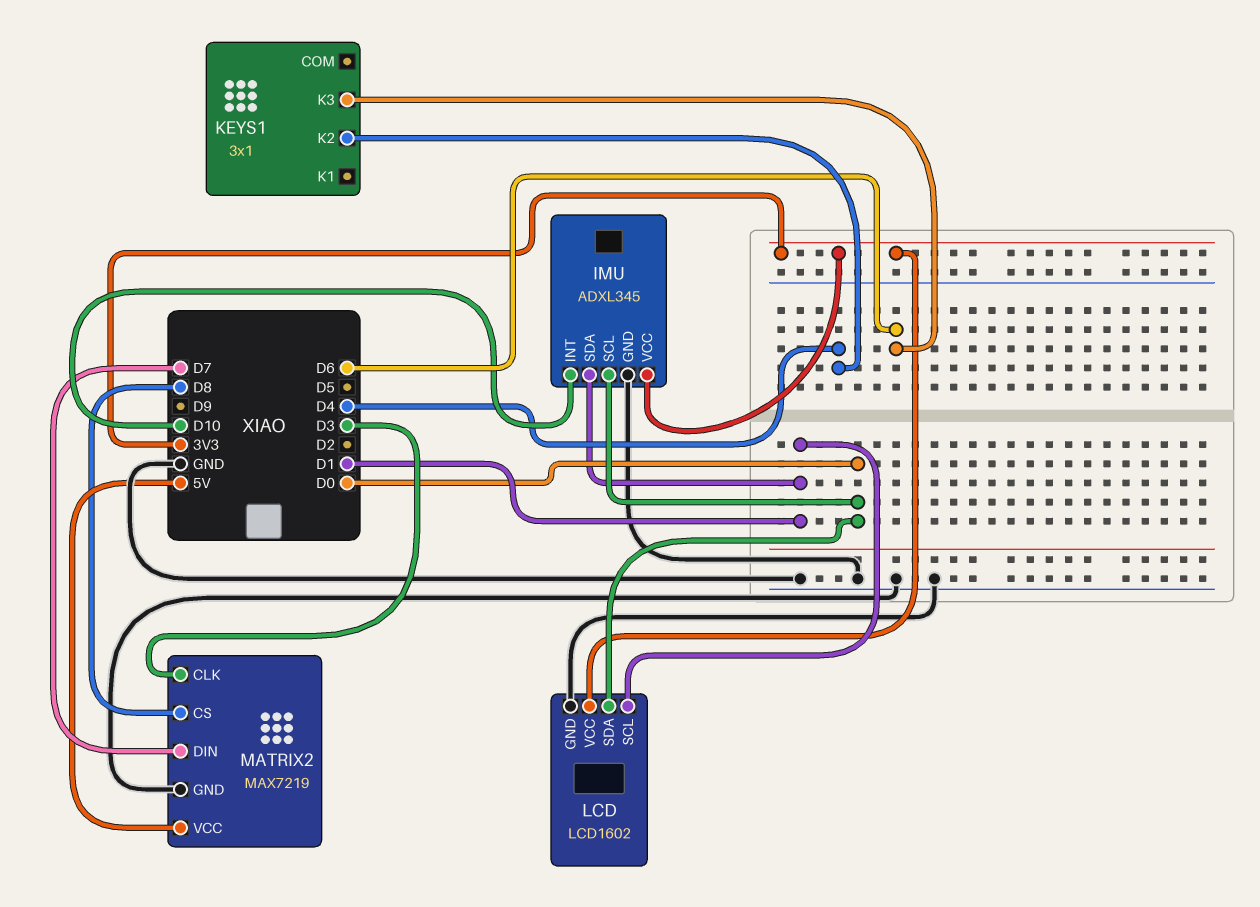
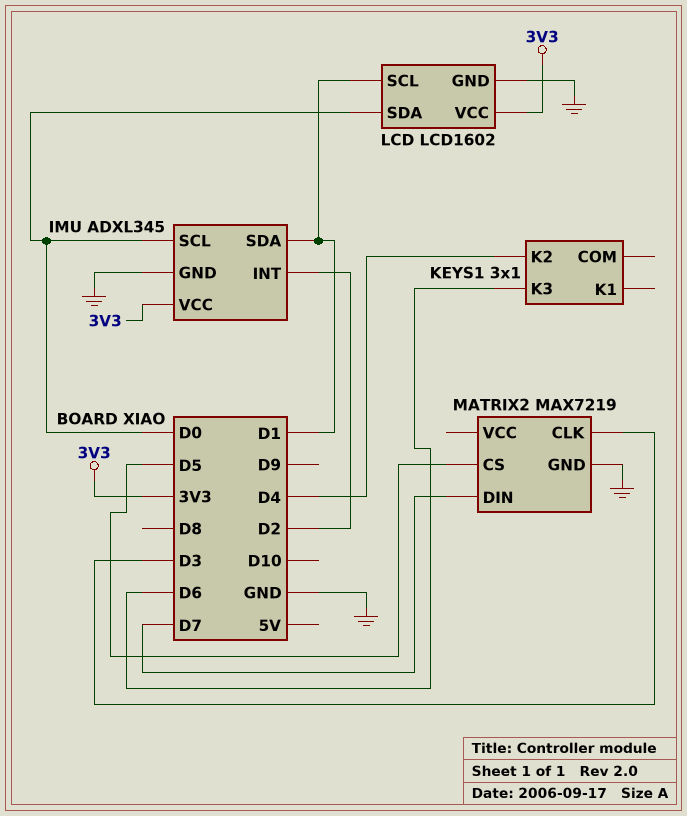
IMU pin INT: D10 -> D2
MATRIX2 pin CS: D8 -> D5
MATRIX2 pin VCC: 5V -> none

